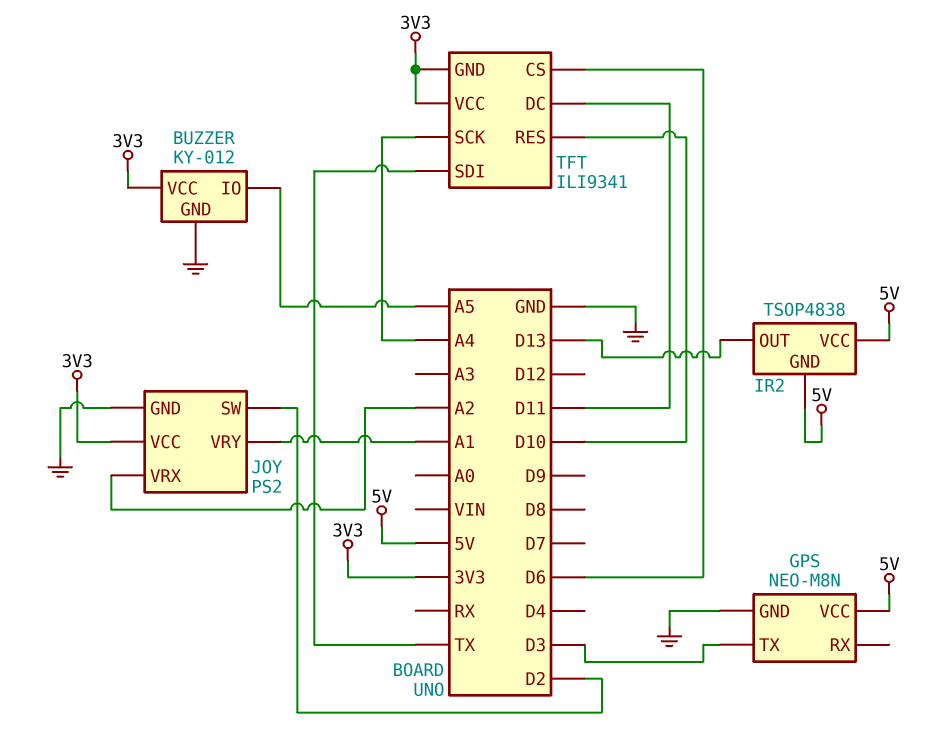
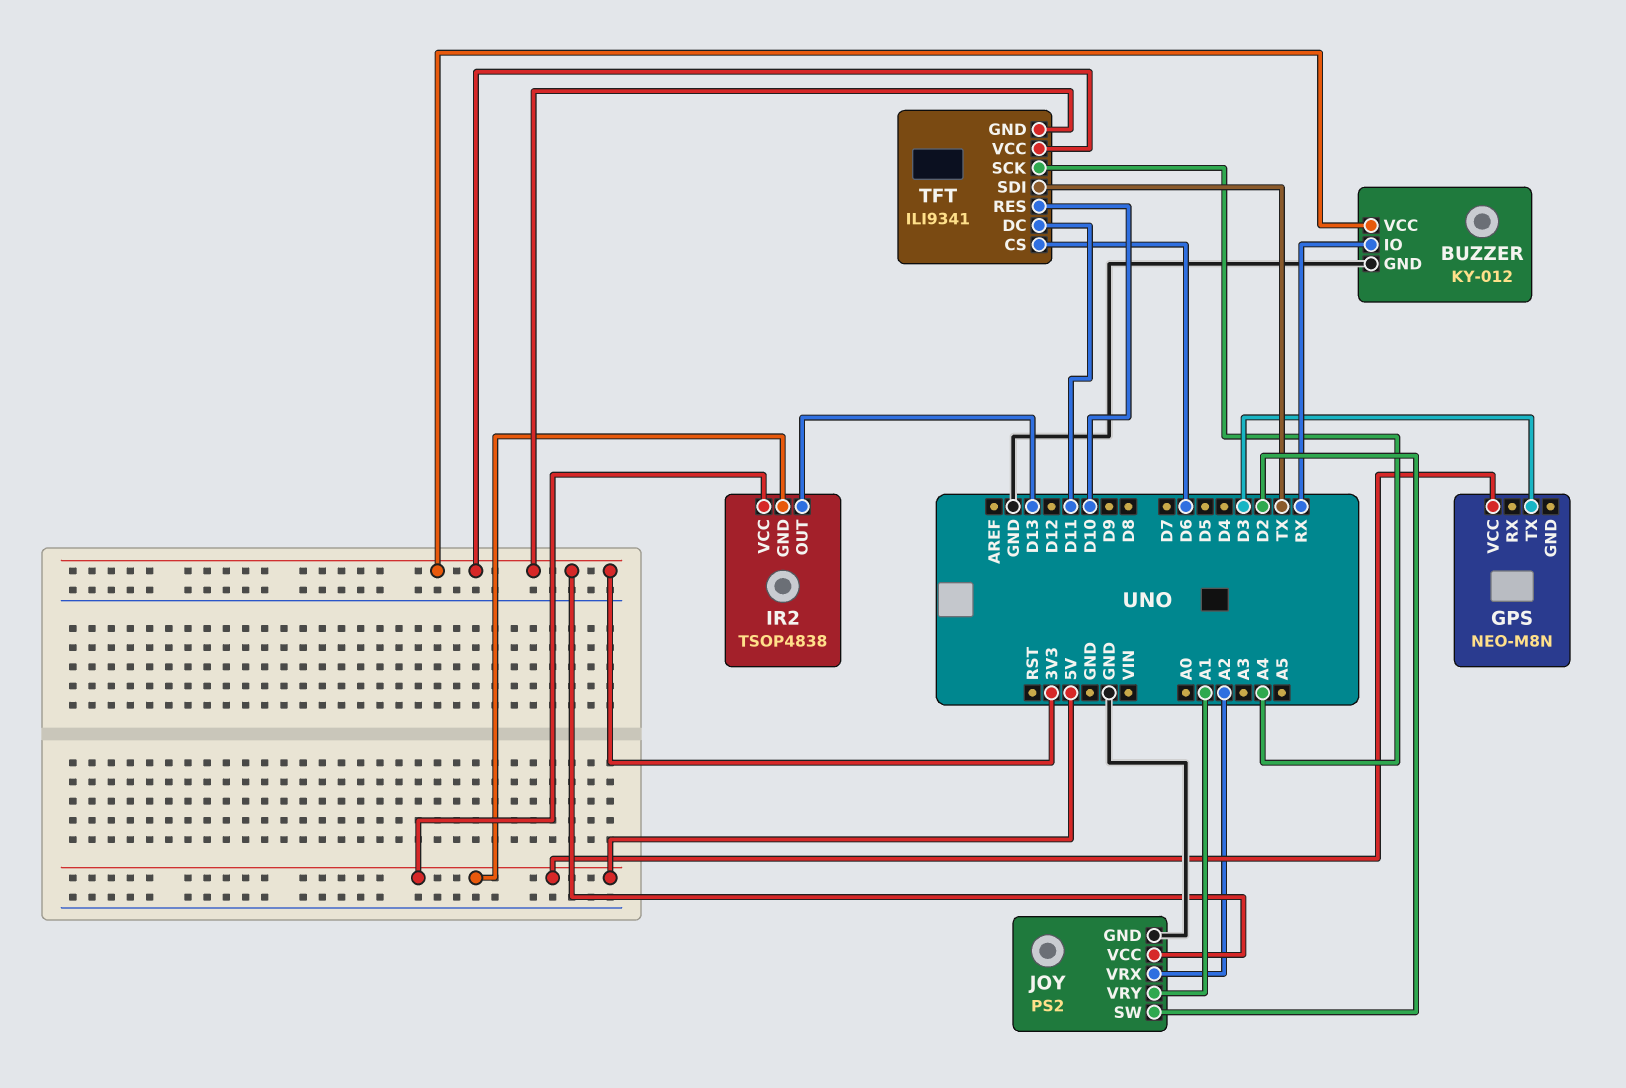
BUZZER pin IO: A5 -> RX
GPS pin GND: GND -> none

